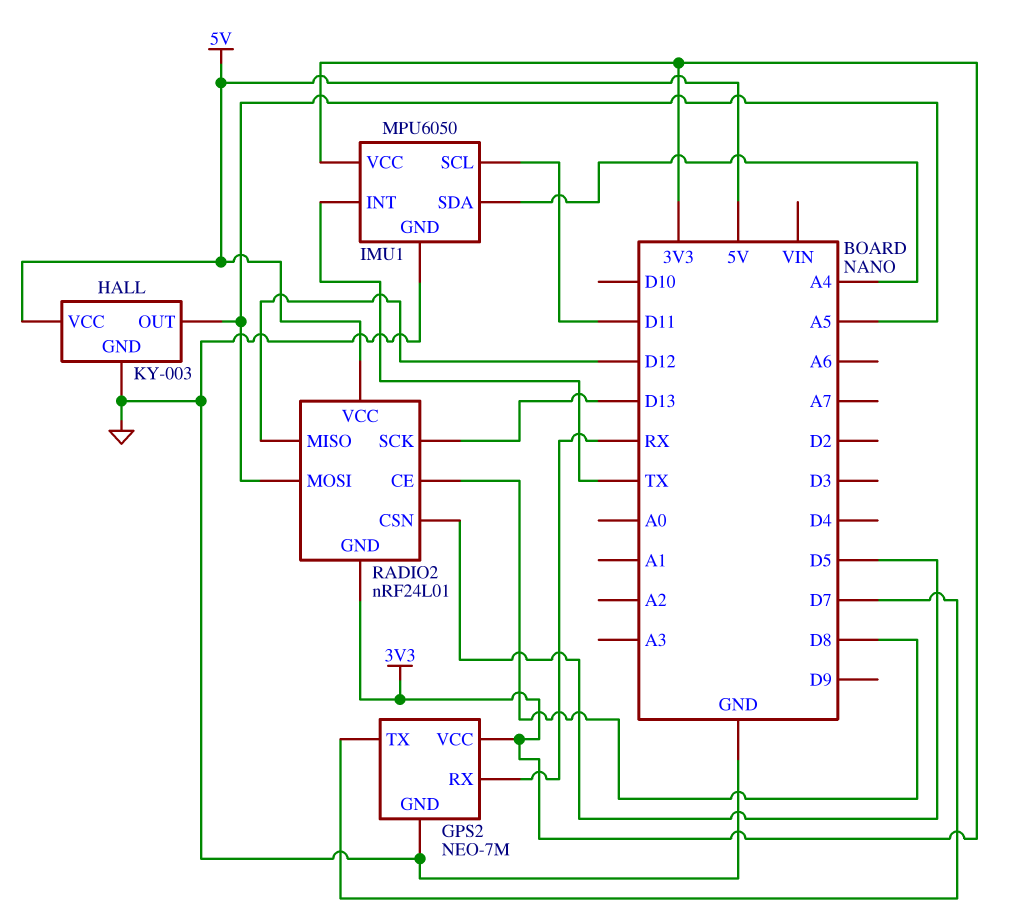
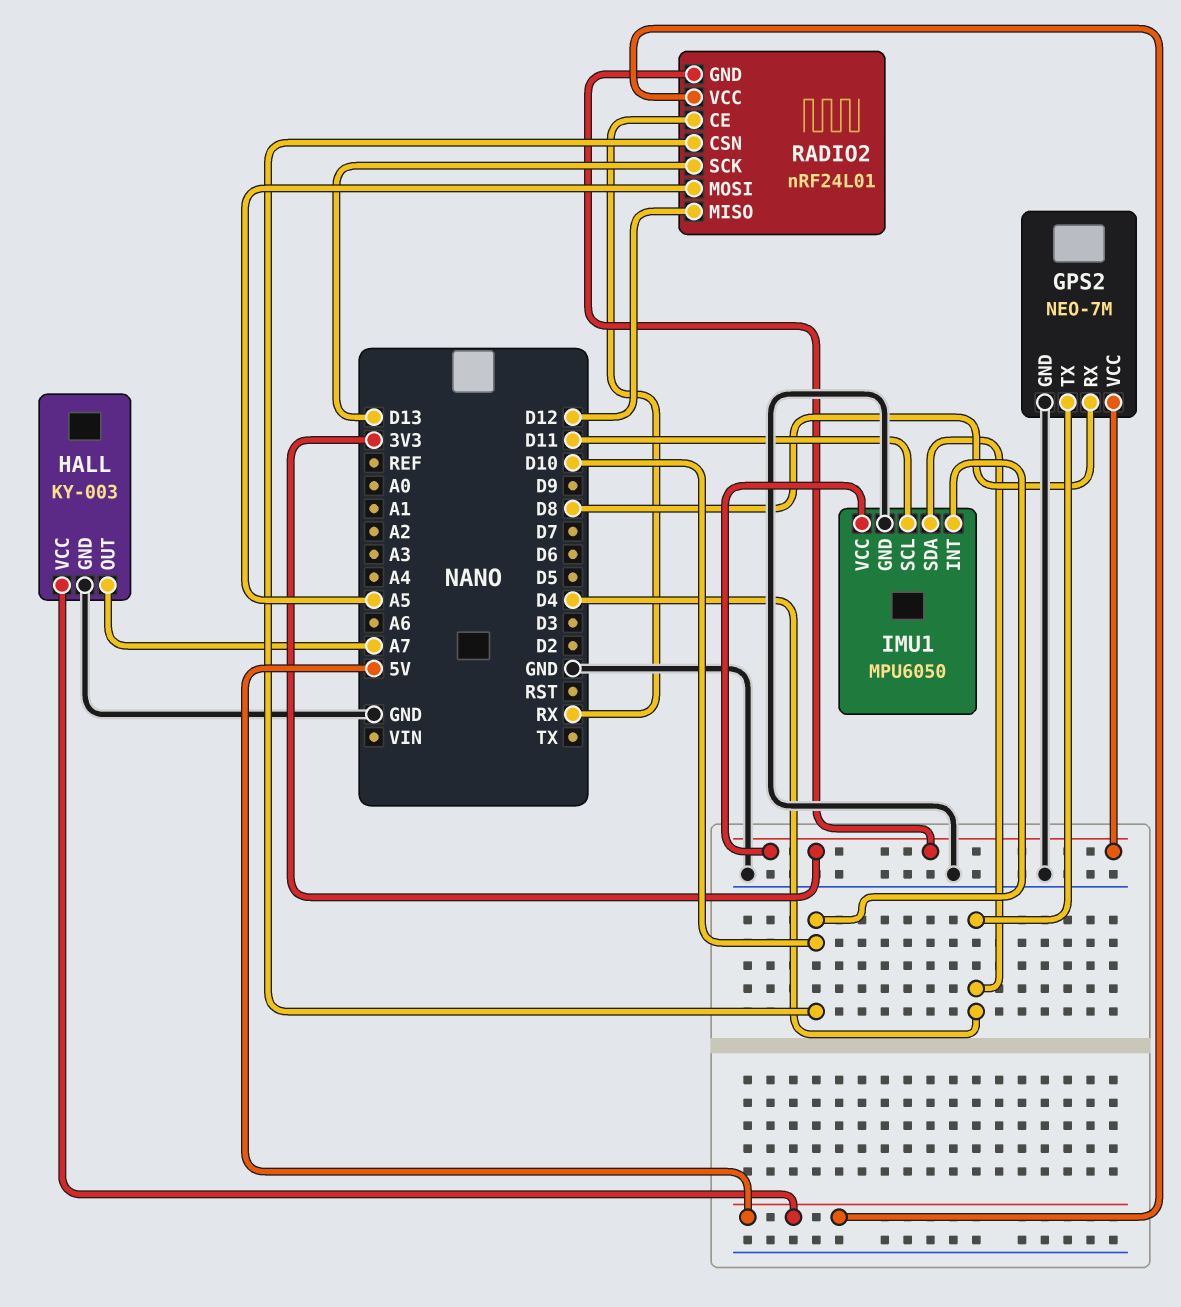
GPS2 pin RX: RX -> D8
GPS2 pin TX: D7 -> D4
HALL pin OUT: A5 -> A7
IMU1 pin INT: TX -> D10
IMU1 pin SDA: A4 -> D4
RADIO2 pin CE: D8 -> RX
RADIO2 pin CSN: D5 -> D10

